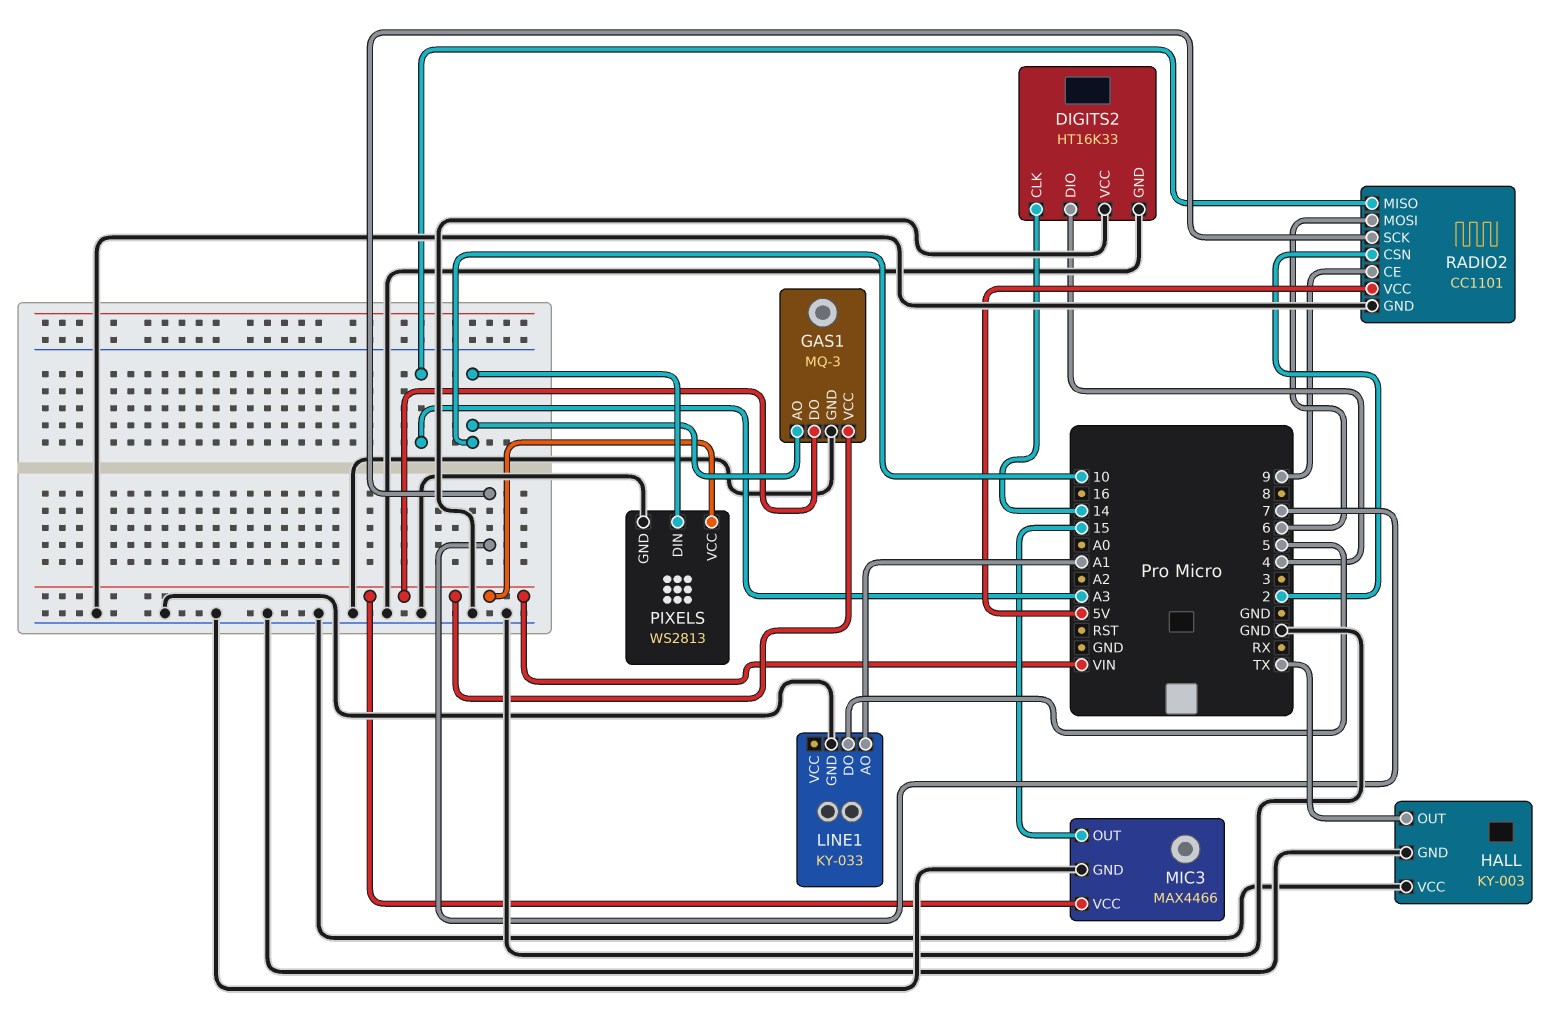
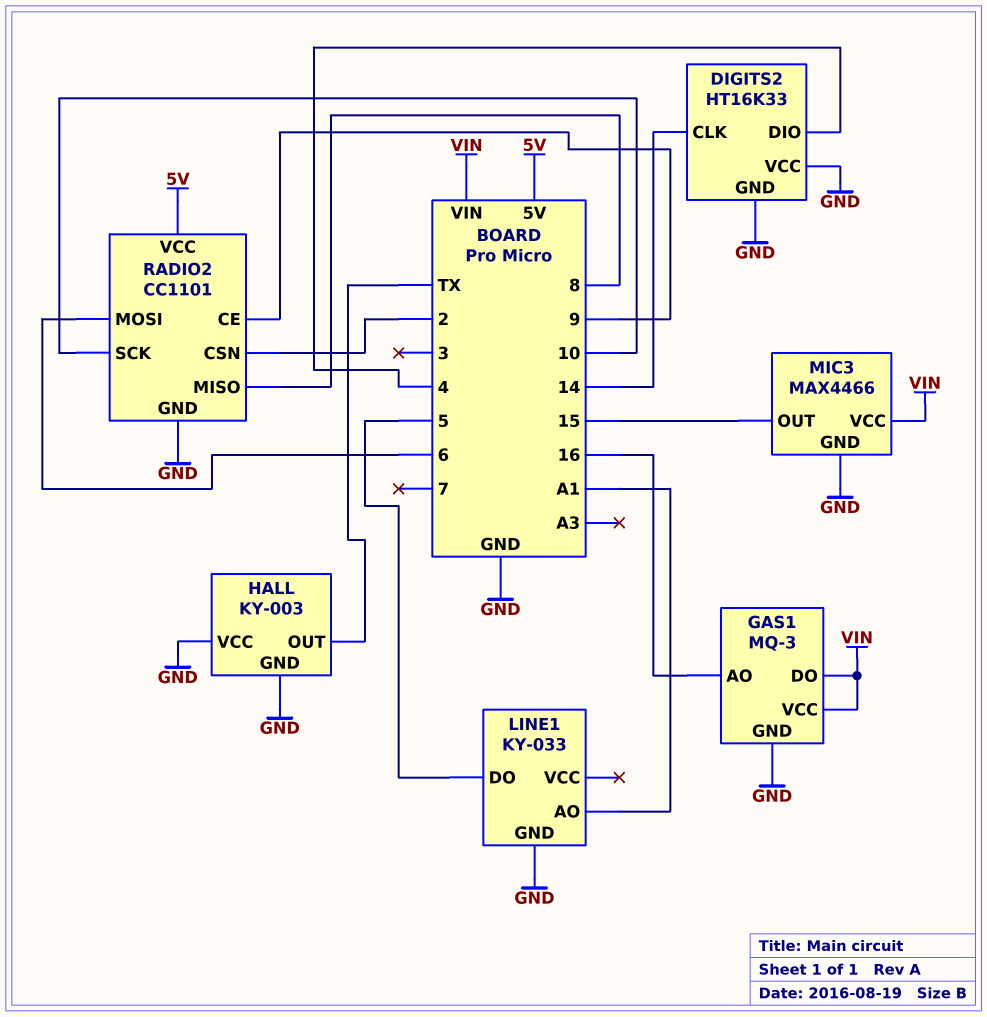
GAS1 pin AO: 10 -> 16
PIXELS: WS2813 -> none
PIXELS pin DIN: 10 -> none
PIXELS pin GND: GND -> none
PIXELS pin VCC: VIN -> none
RADIO2 pin MISO: A3 -> 8
RADIO2 pin SCK: 7 -> 10

